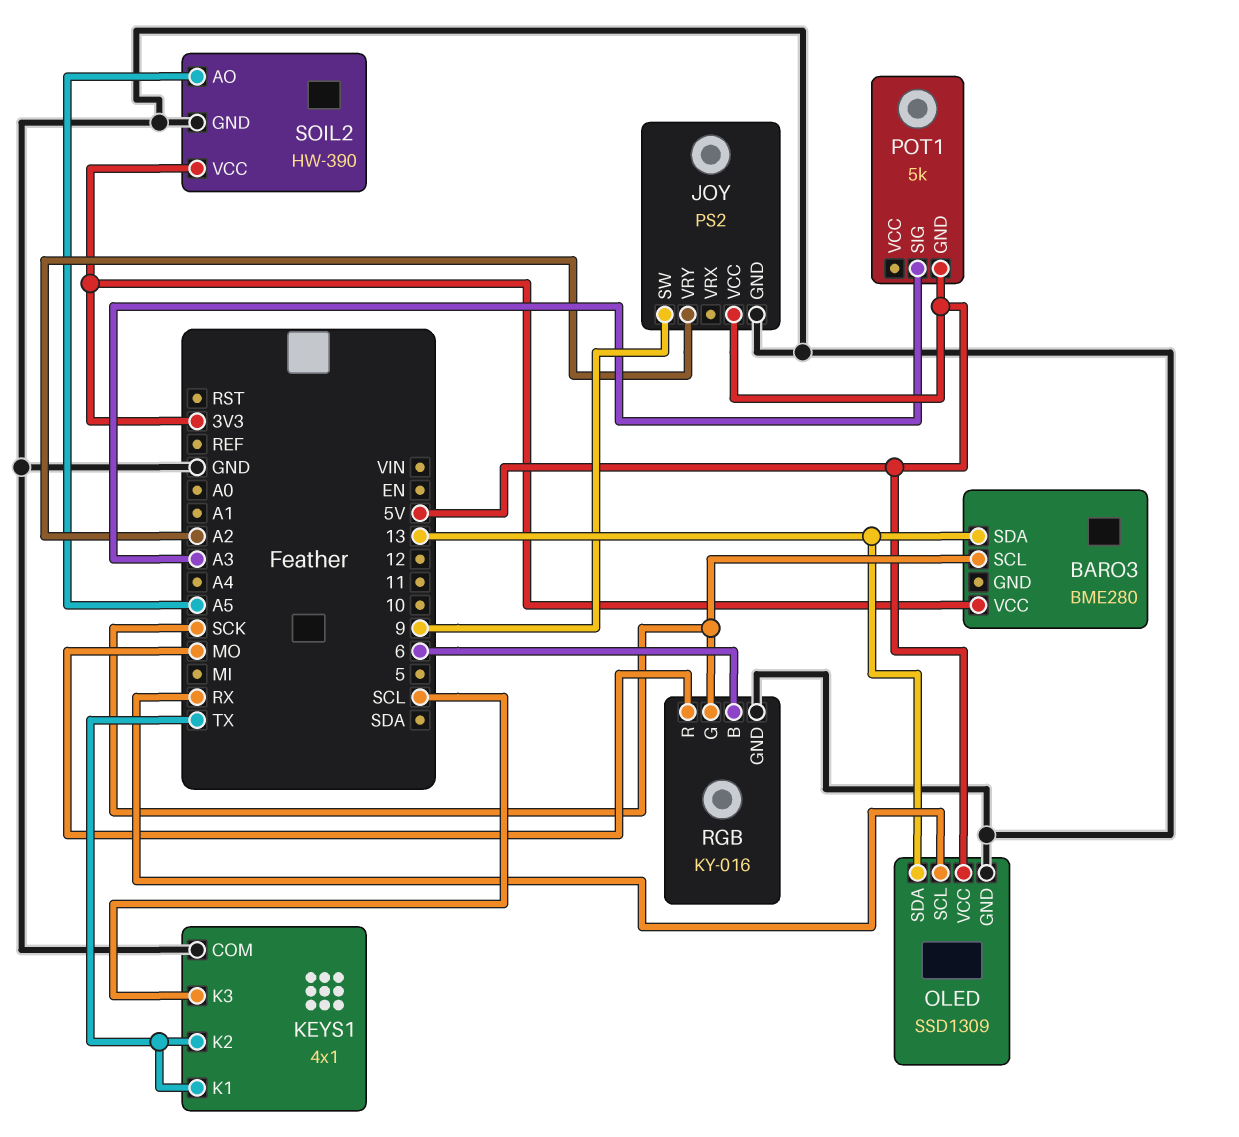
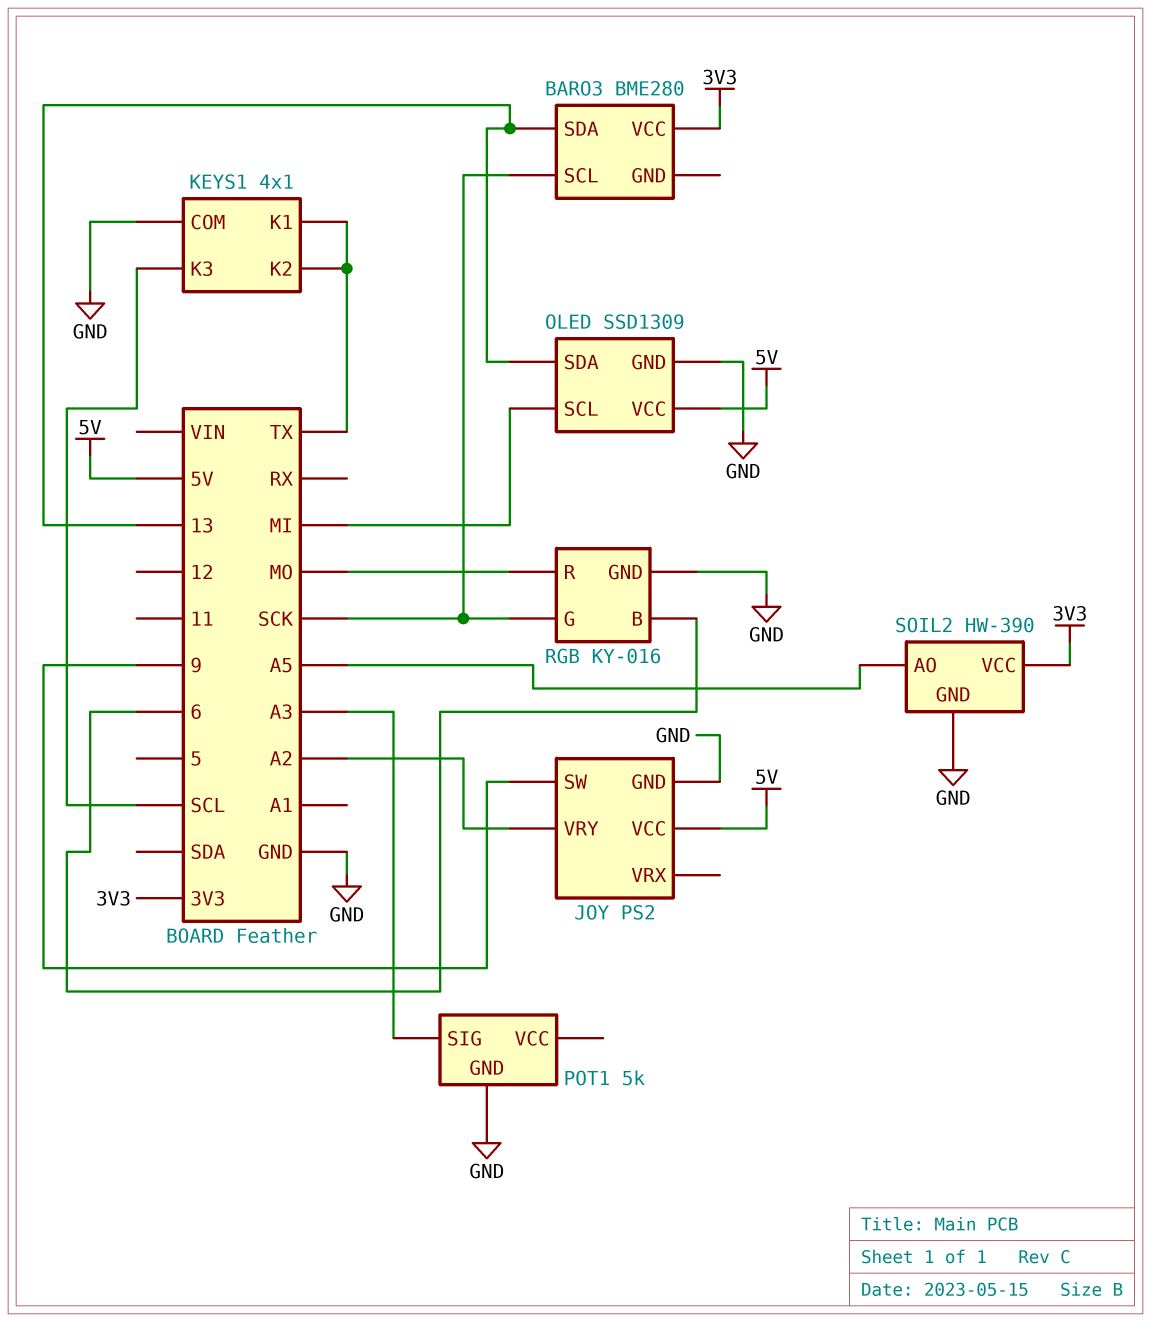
OLED pin SCL: RX -> MI
POT1 pin GND: 5V -> GND

